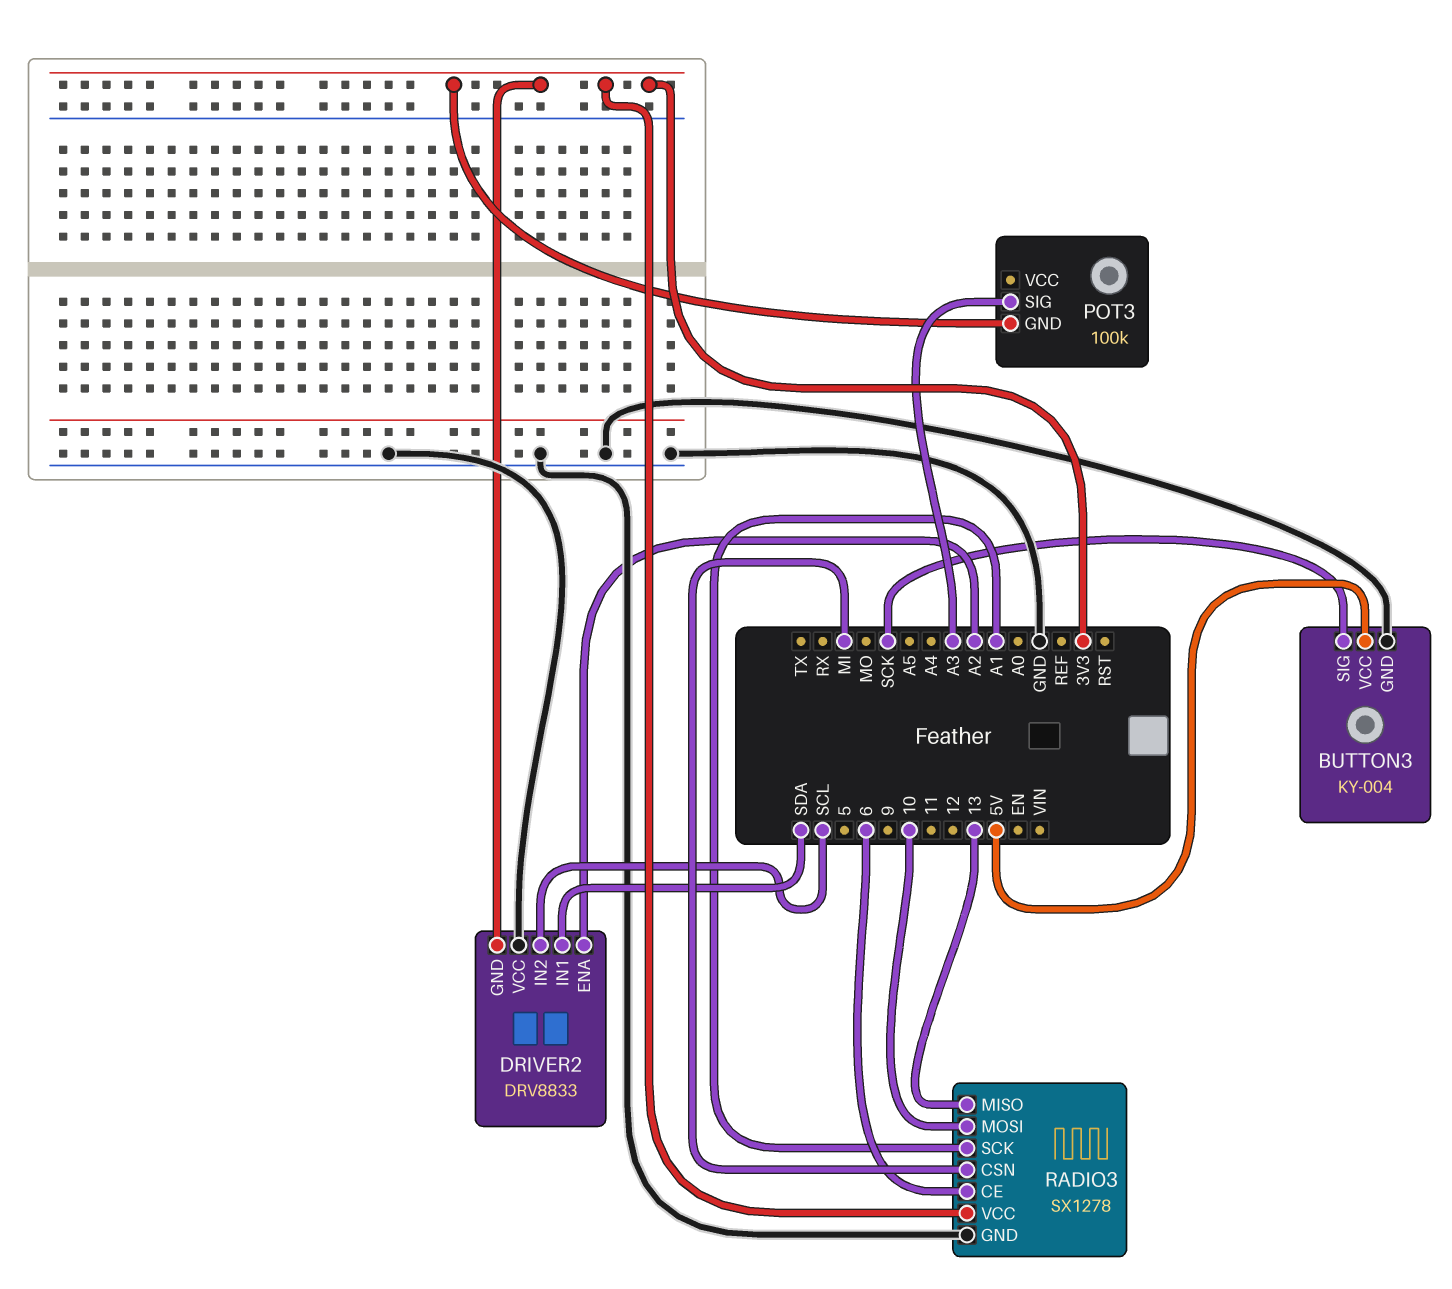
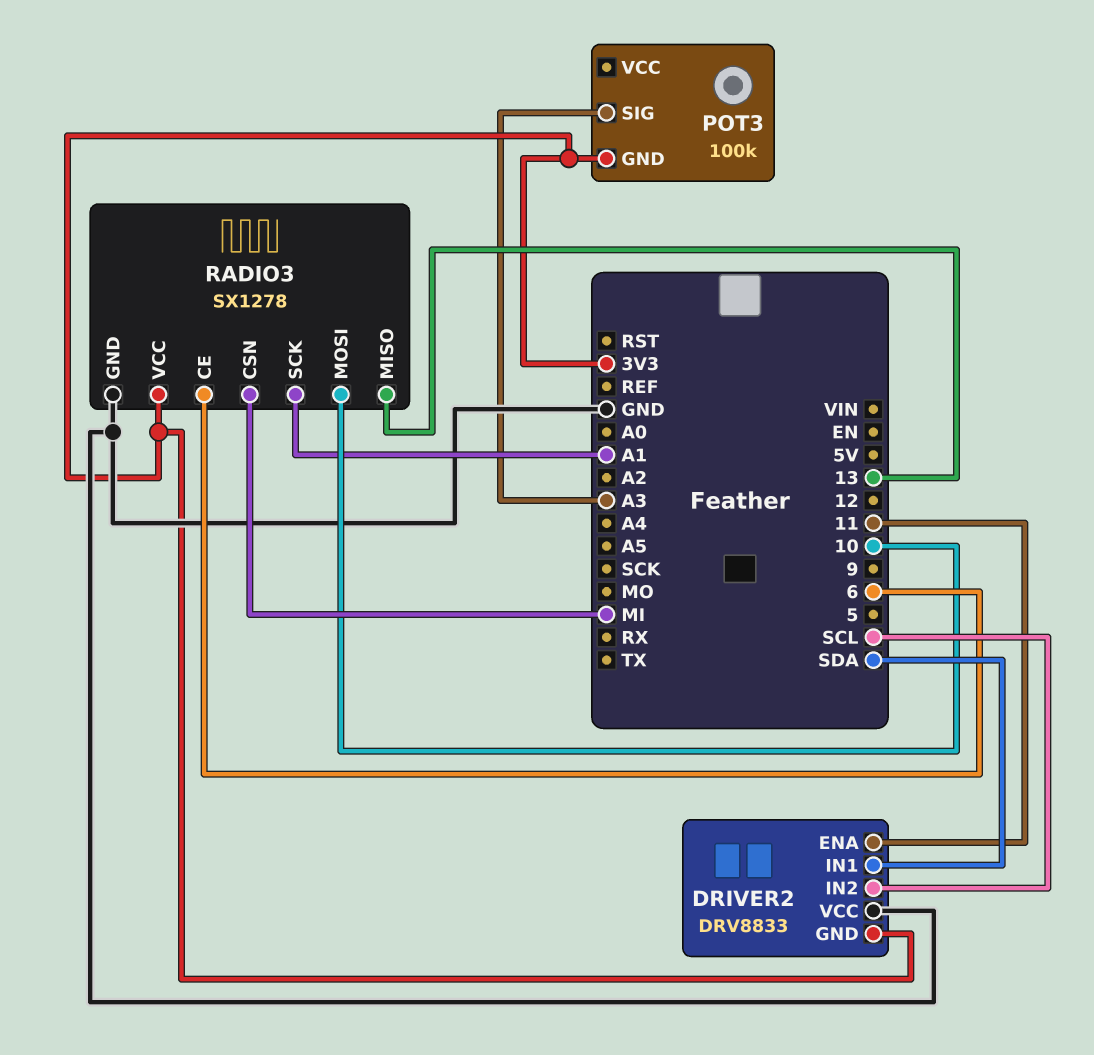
BUTTON3: KY-004 -> none
BUTTON3 pin GND: GND -> none
BUTTON3 pin SIG: SCK -> none
BUTTON3 pin VCC: 5V -> none
DRIVER2 pin ENA: A2 -> 11

